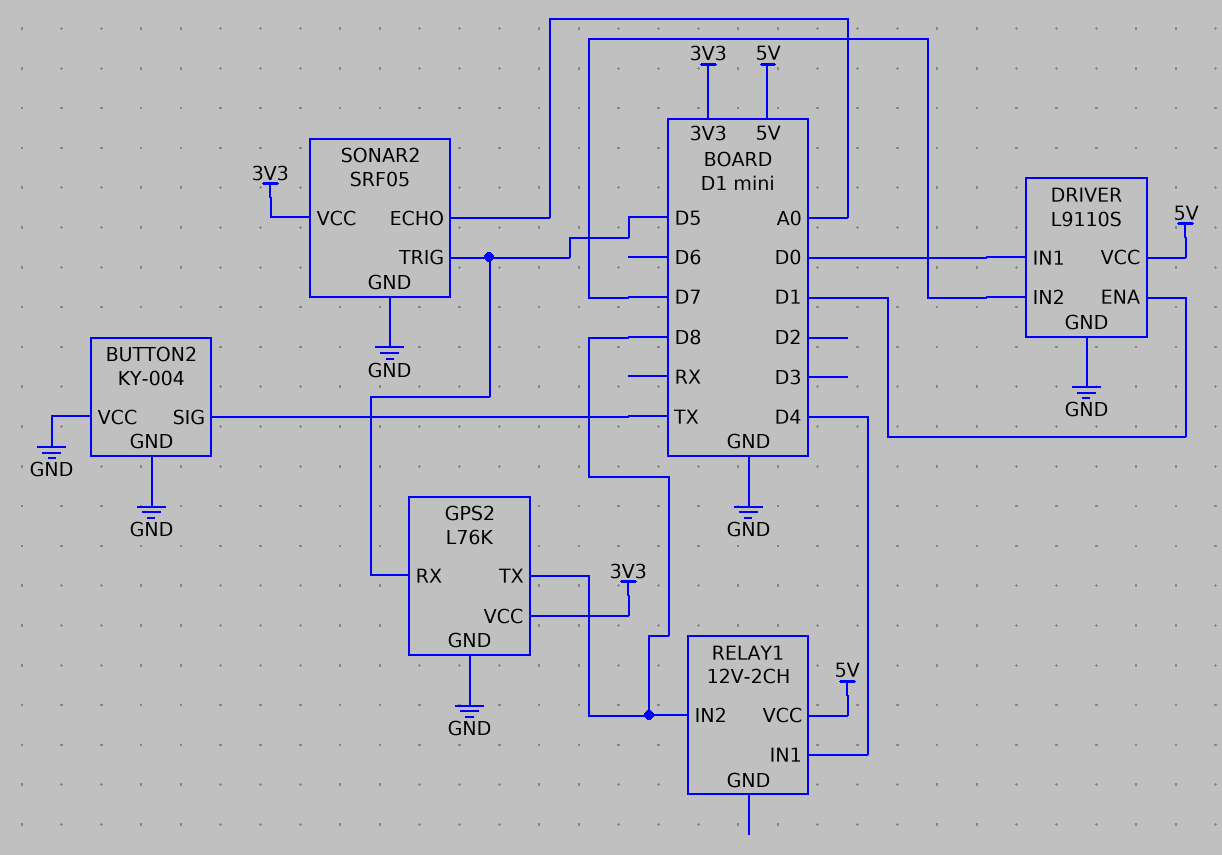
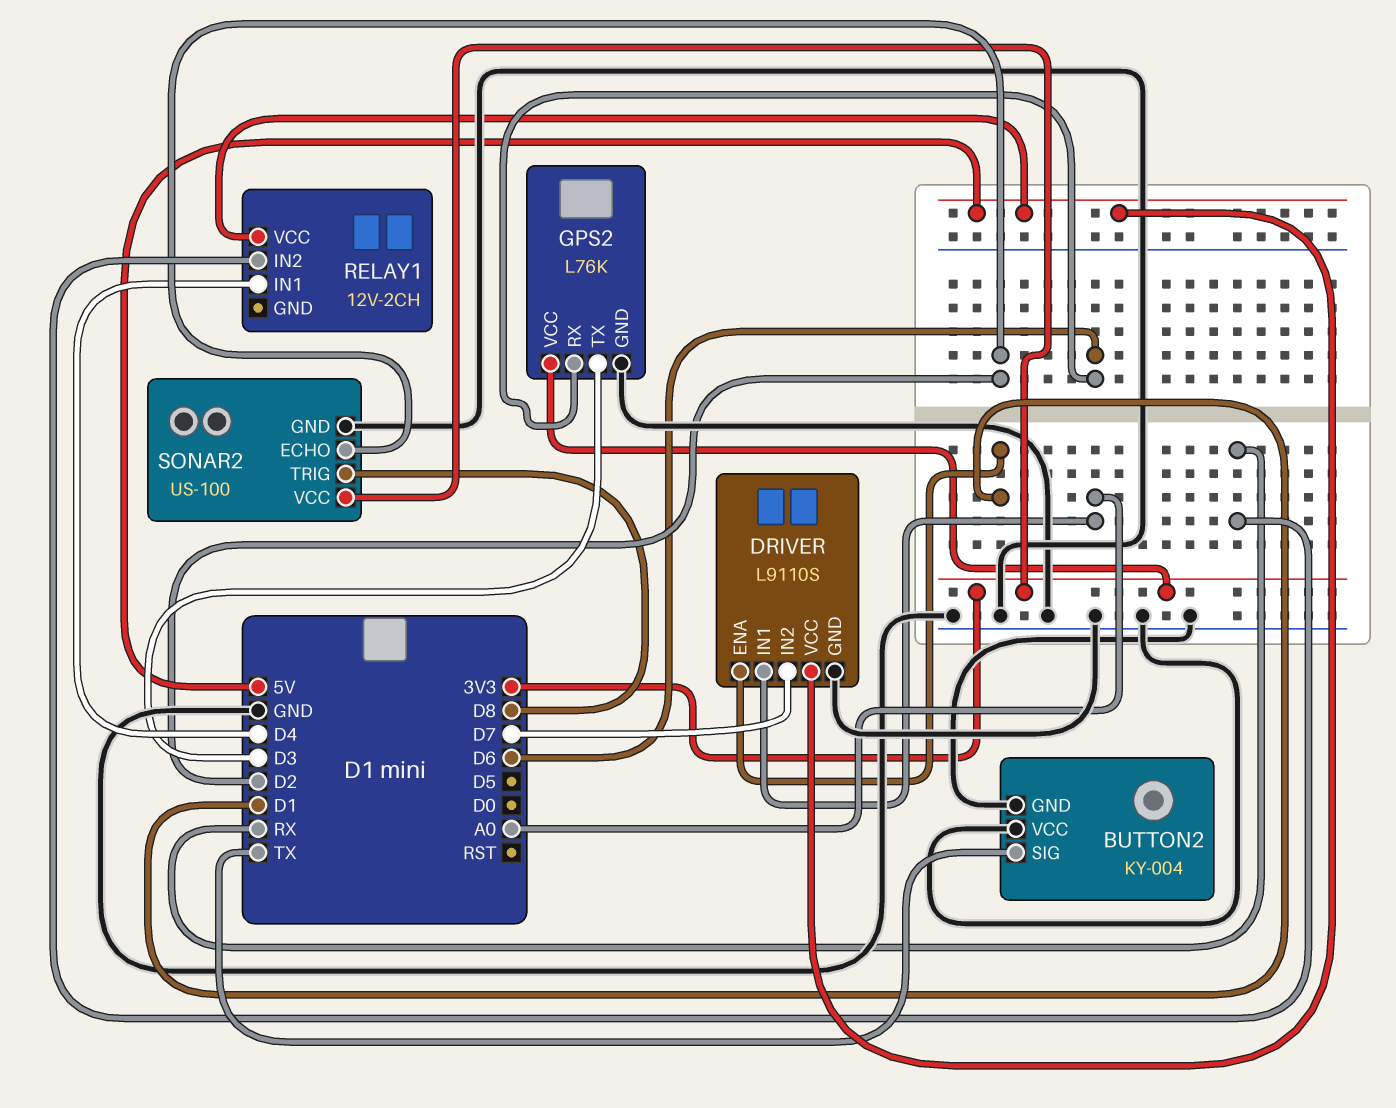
DRIVER pin IN1: D0 -> A0
GPS2 pin RX: D5 -> D6
GPS2 pin TX: D8 -> D3
RELAY1 pin IN2: D8 -> RX
SONAR2: SRF05 -> US-100
SONAR2 pin ECHO: A0 -> D2
SONAR2 pin TRIG: D5 -> D8

